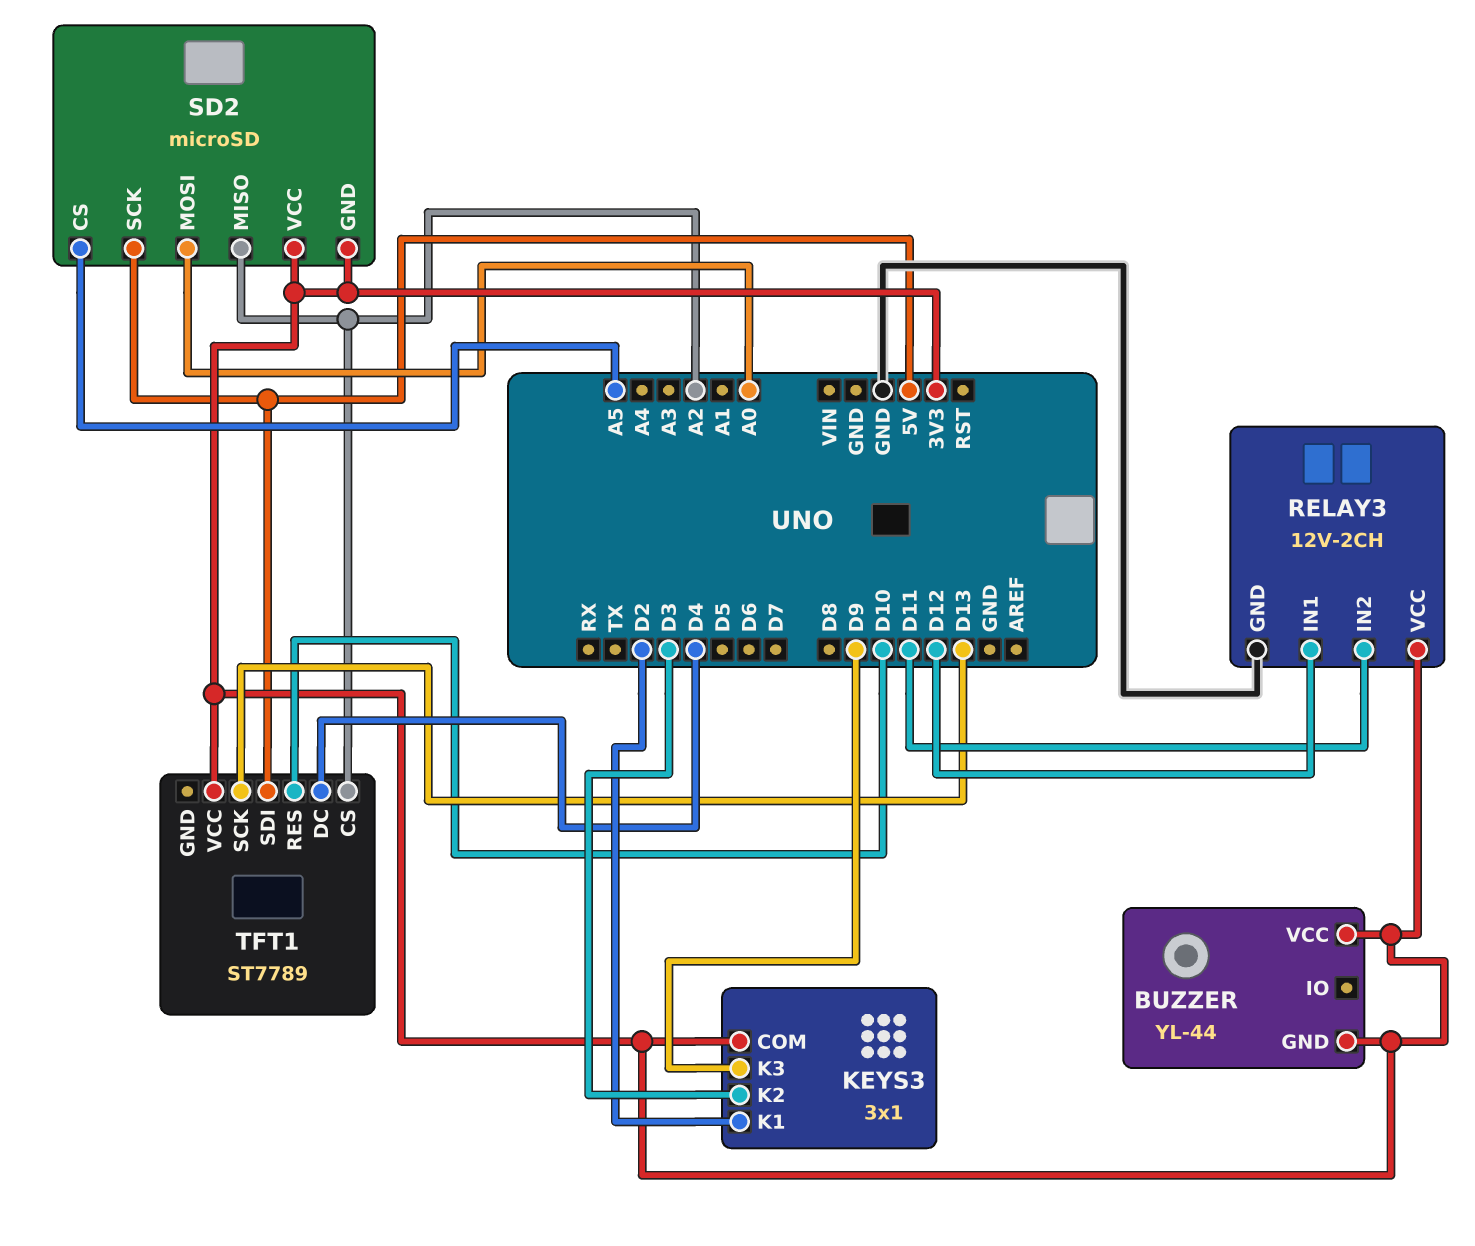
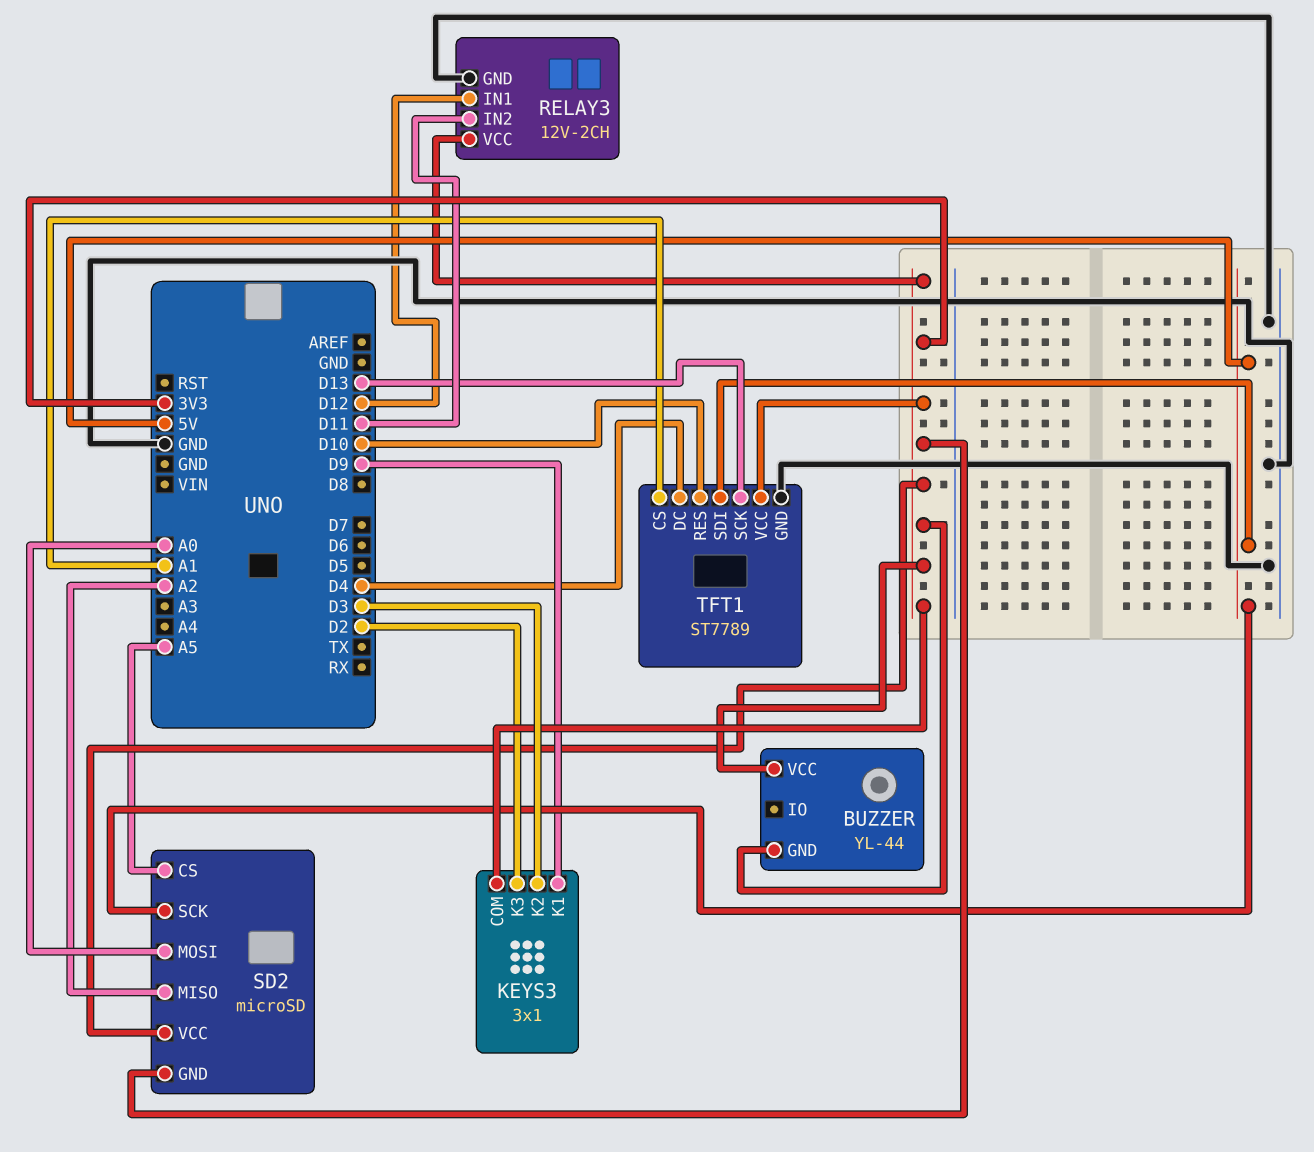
KEYS3 pin K1: D2 -> D9
KEYS3 pin K3: D9 -> D2
TFT1 pin CS: A2 -> A1
TFT1 pin GND: none -> GND

